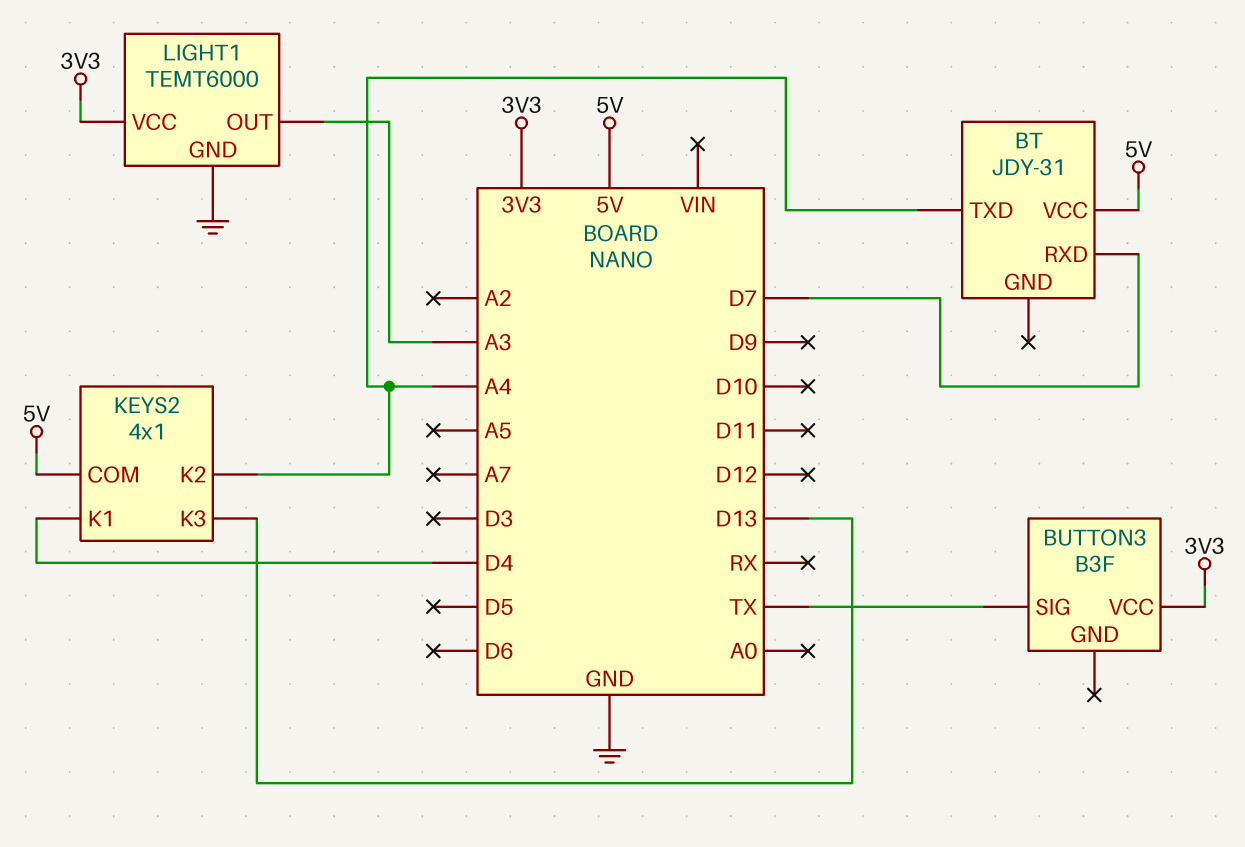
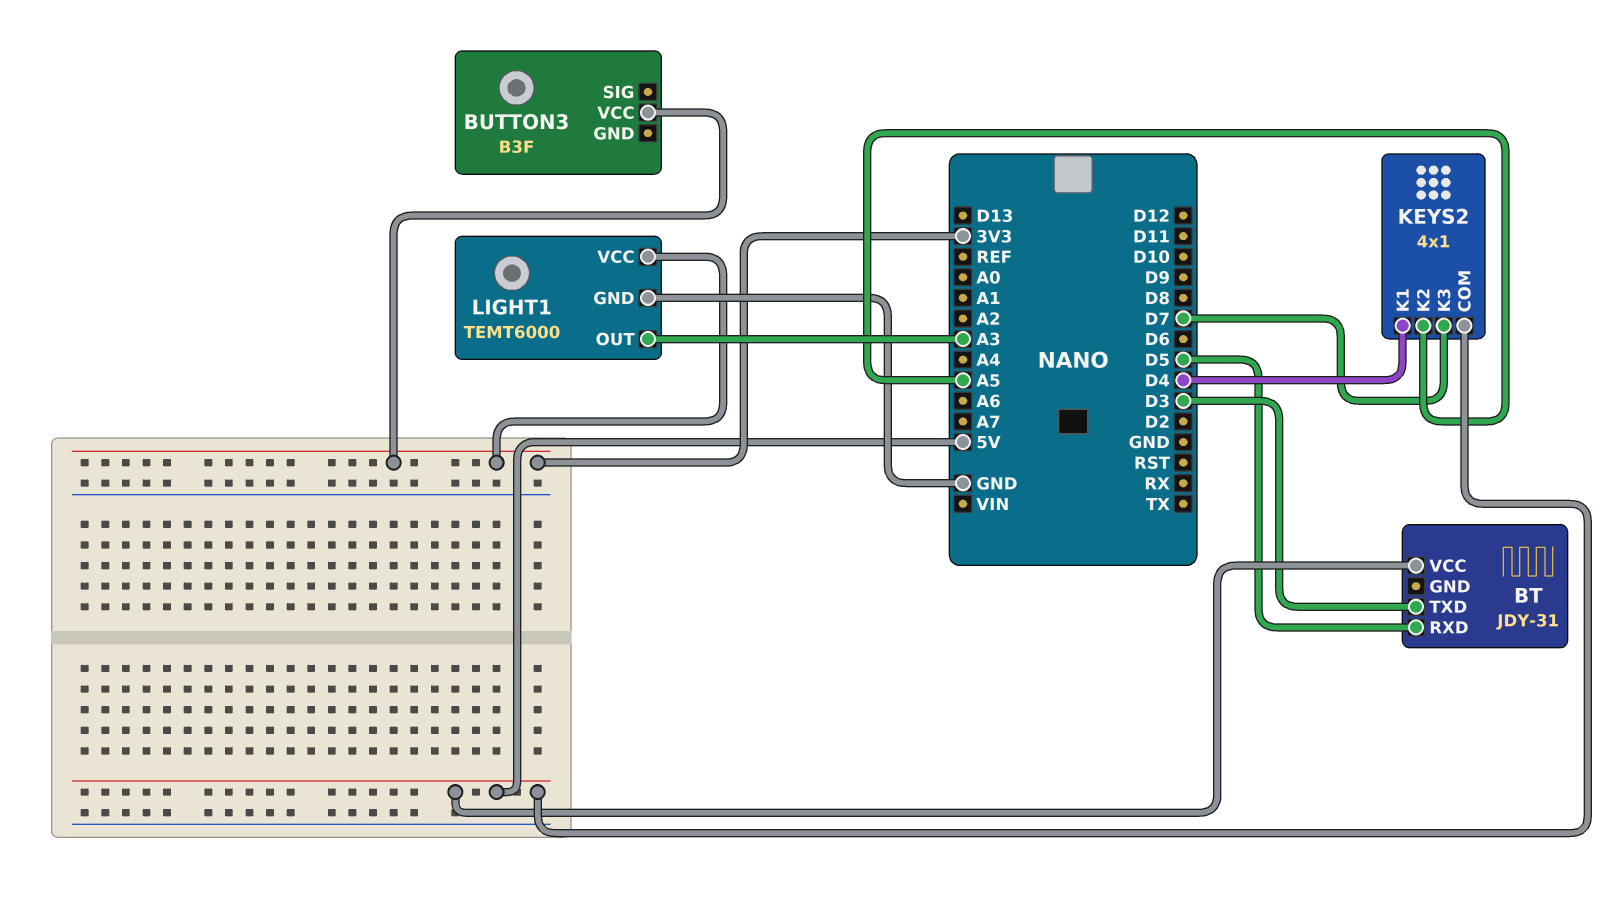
BT pin RXD: D7 -> D5
BT pin TXD: A4 -> D3
BUTTON3 pin SIG: TX -> none
KEYS2 pin K2: A4 -> A5
KEYS2 pin K3: D13 -> D7

